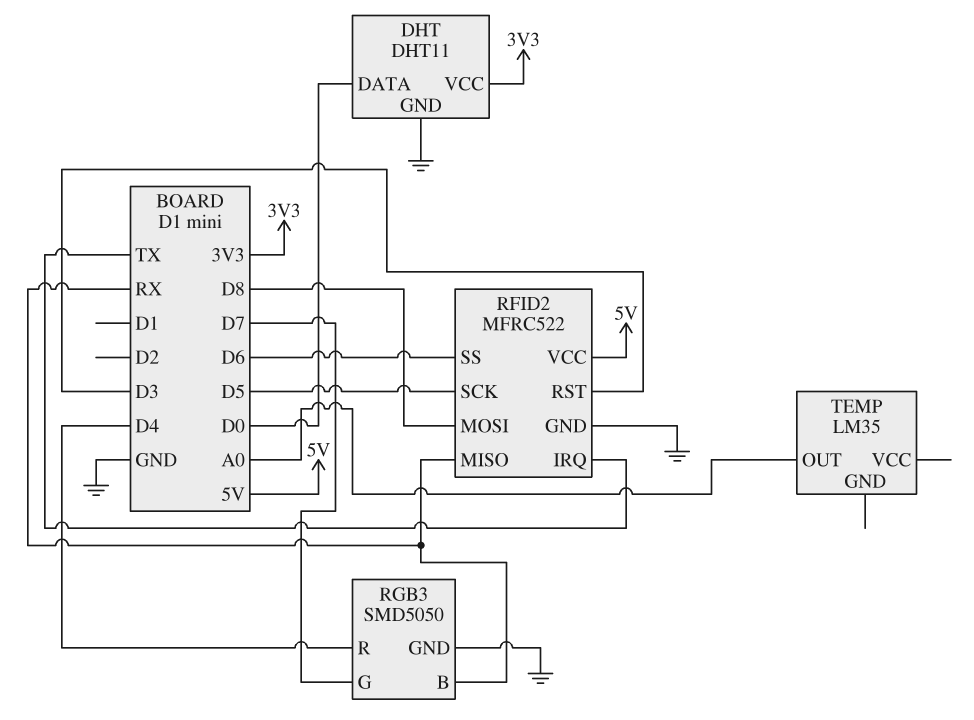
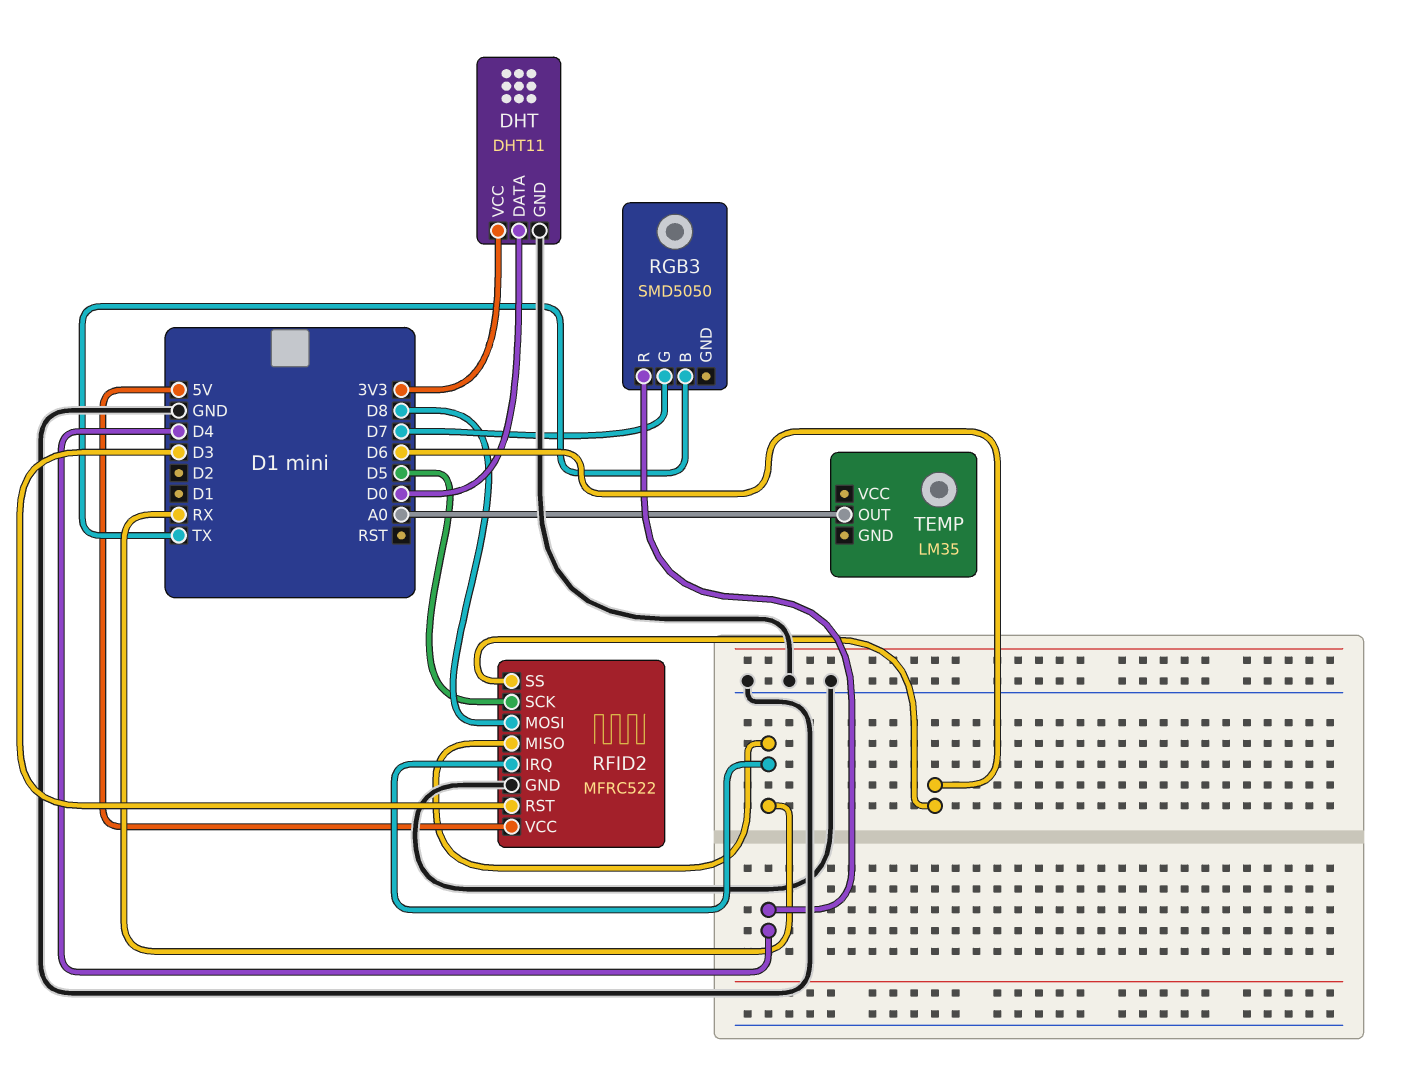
RFID2 pin IRQ: TX -> RX
RGB3 pin B: RX -> TX
RGB3 pin GND: GND -> none

